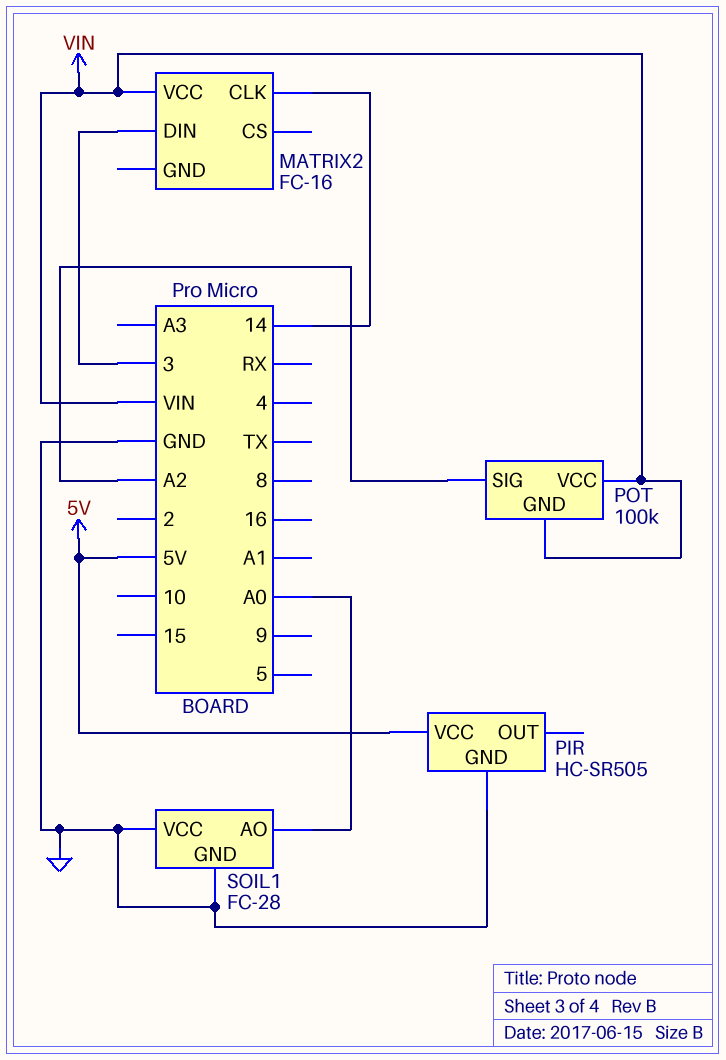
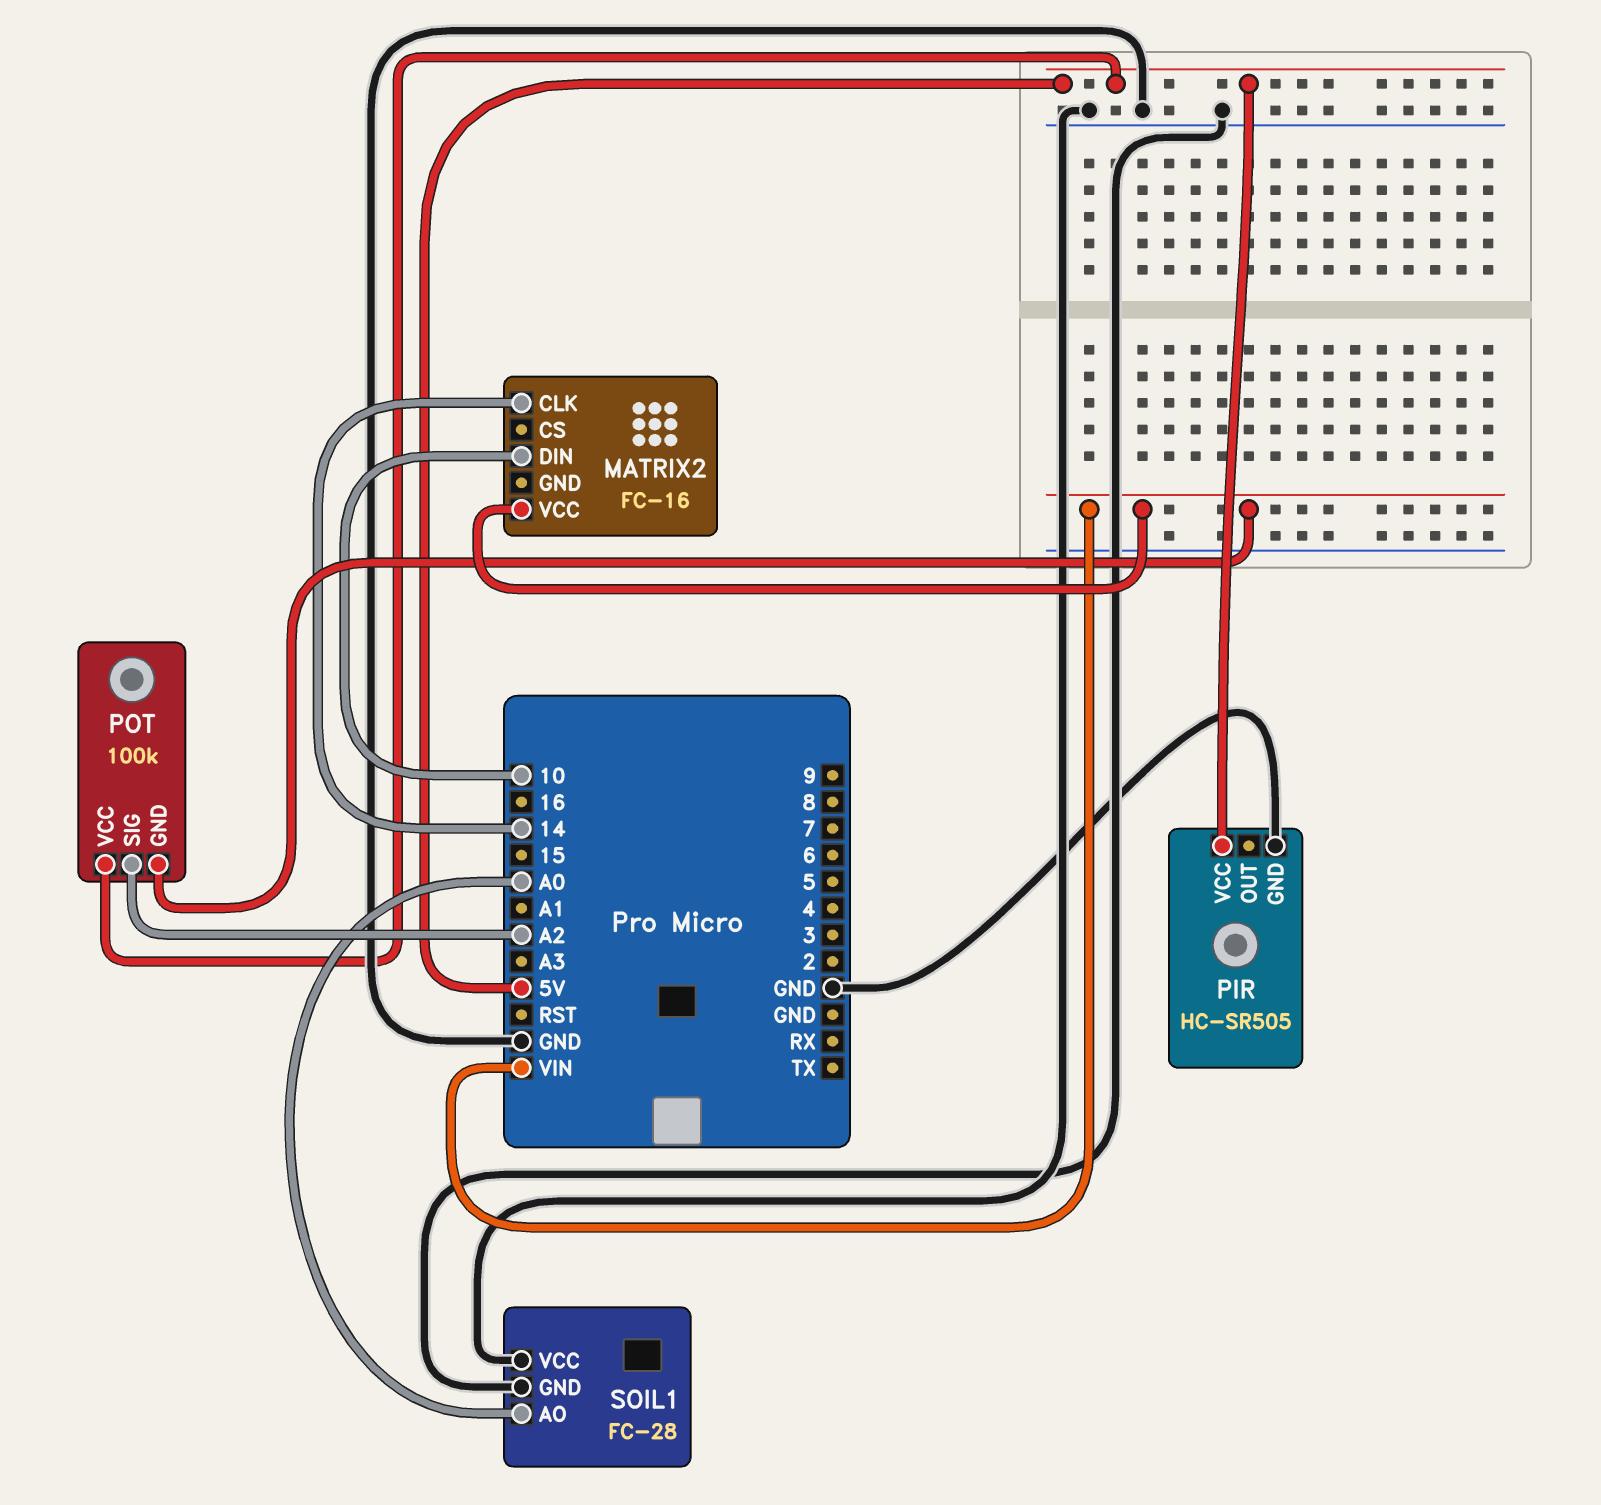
MATRIX2 pin DIN: 3 -> 10
POT pin VCC: VIN -> 5V

